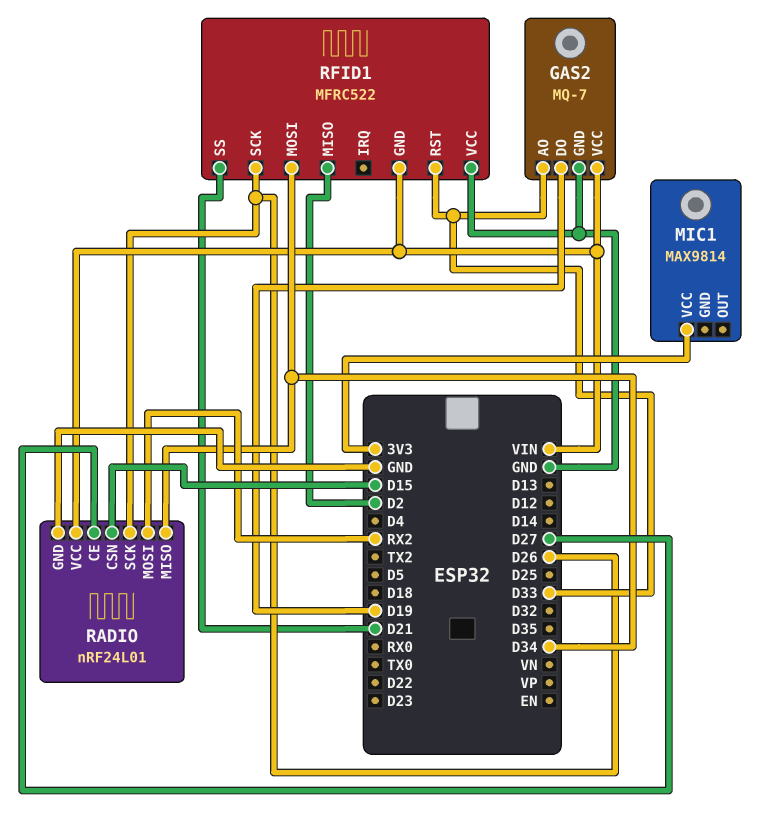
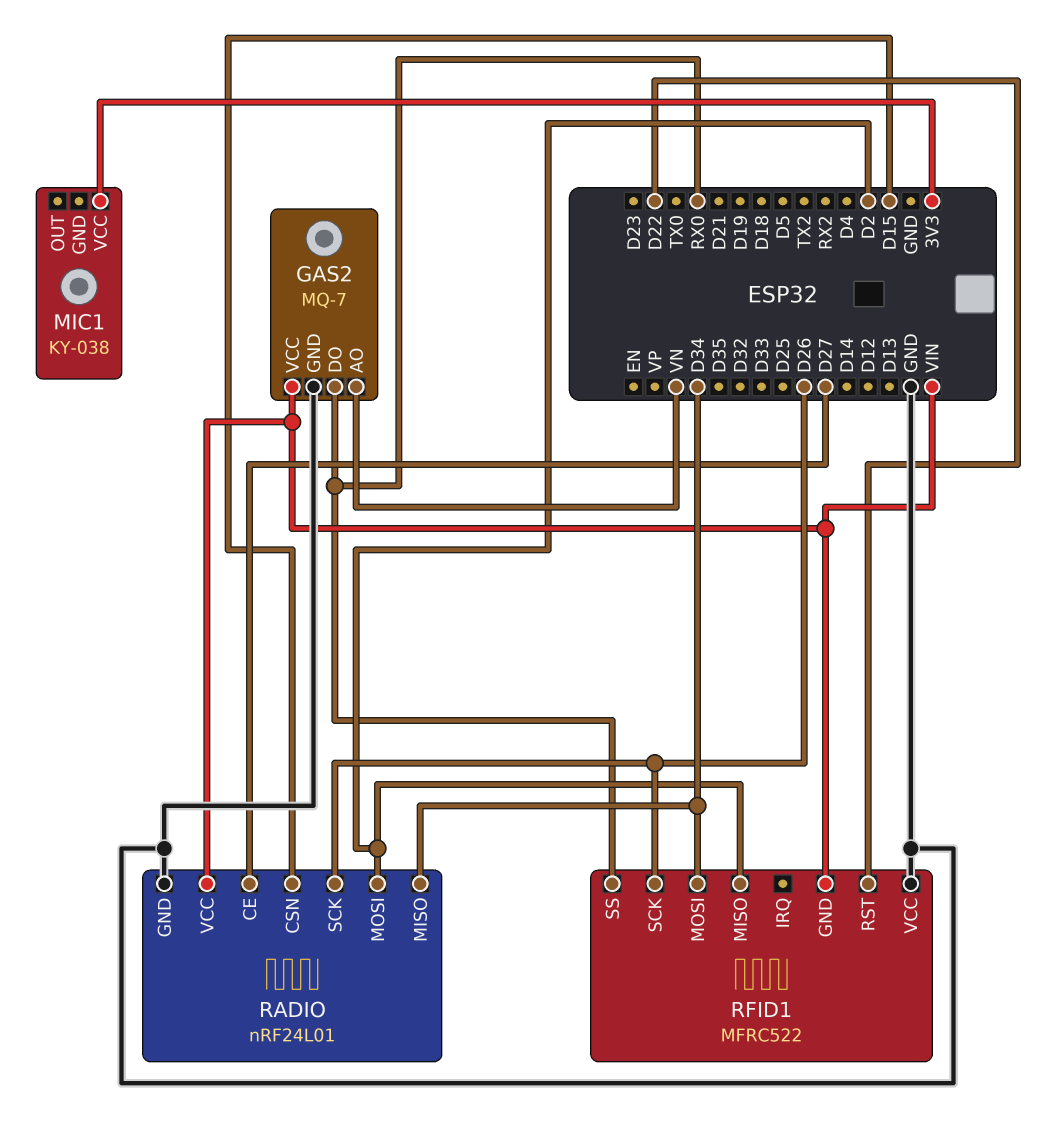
GAS2 pin AO: D33 -> VN
GAS2 pin DO: D19 -> RX0
MIC1: MAX9814 -> KY-038
RADIO pin MOSI: RX2 -> D2
RFID1 pin RST: D33 -> D22
RFID1 pin SS: D21 -> RX0

